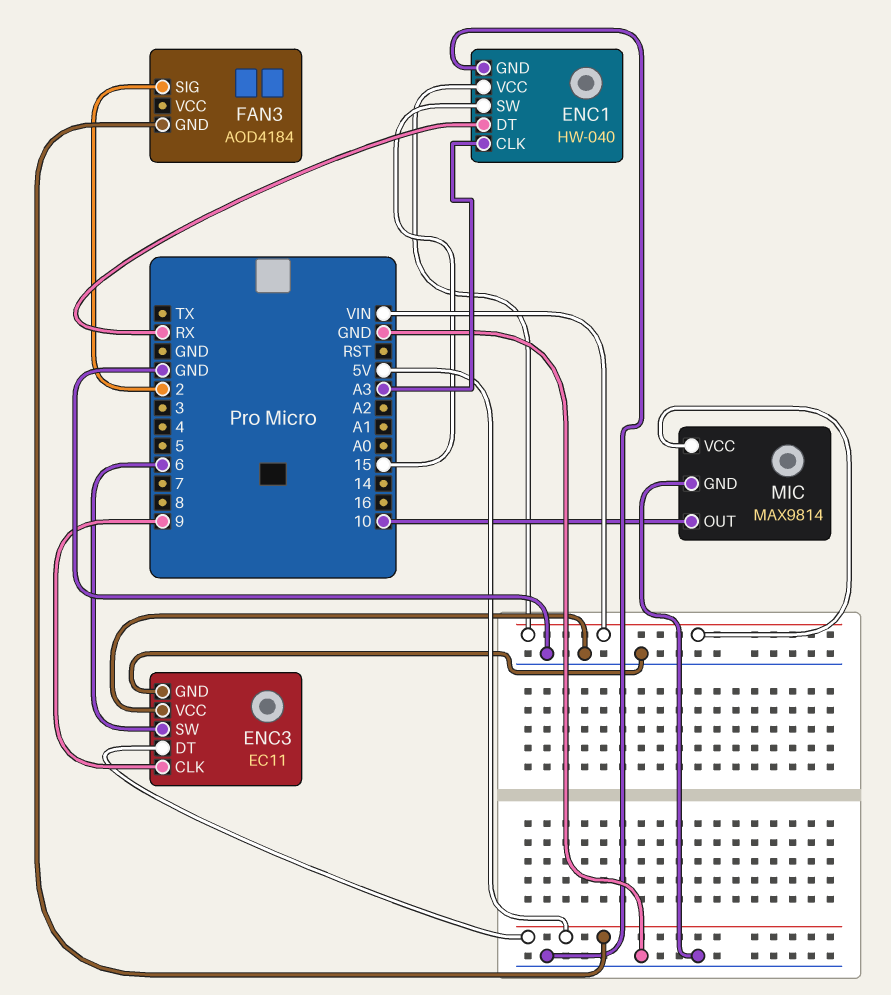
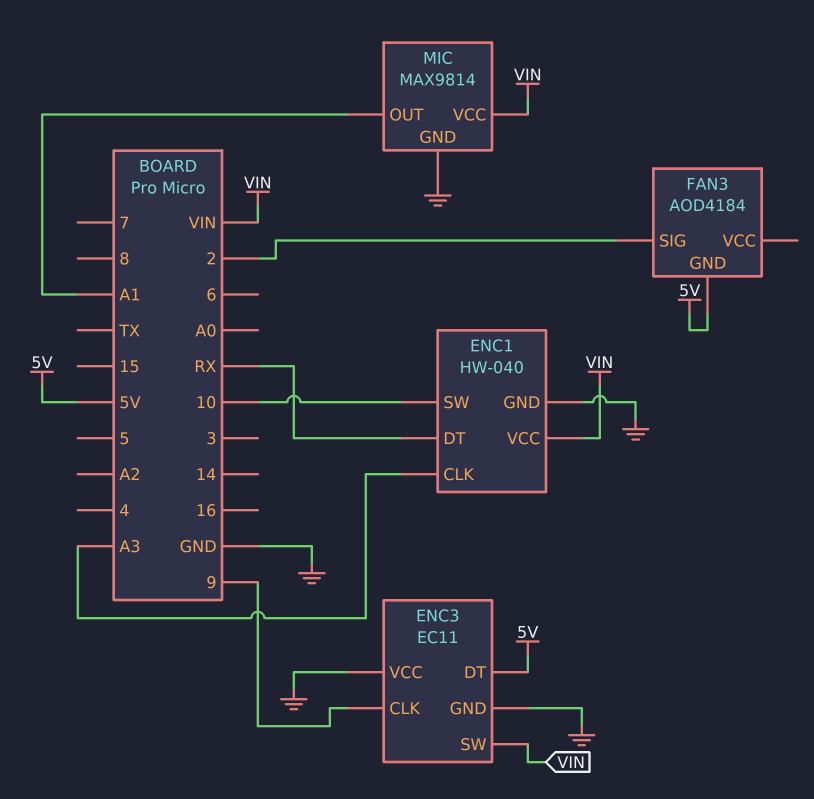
ENC1 pin SW: 15 -> 10
ENC3 pin SW: 6 -> VIN
MIC pin OUT: 10 -> A1

